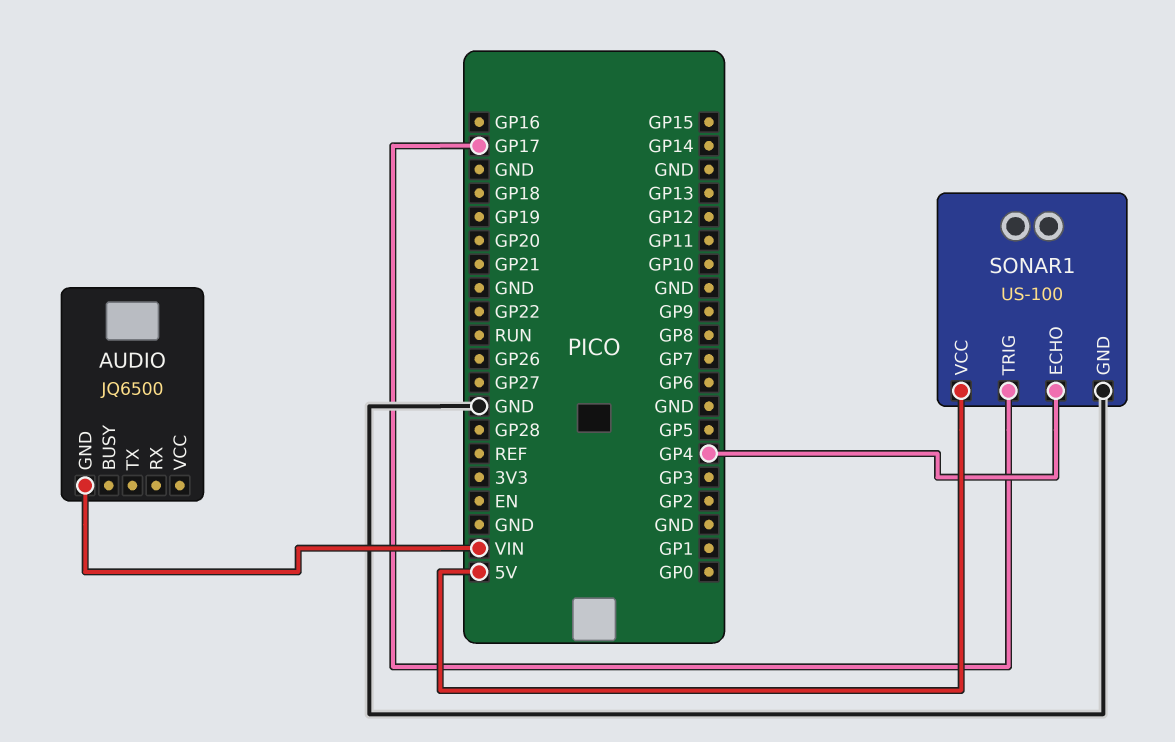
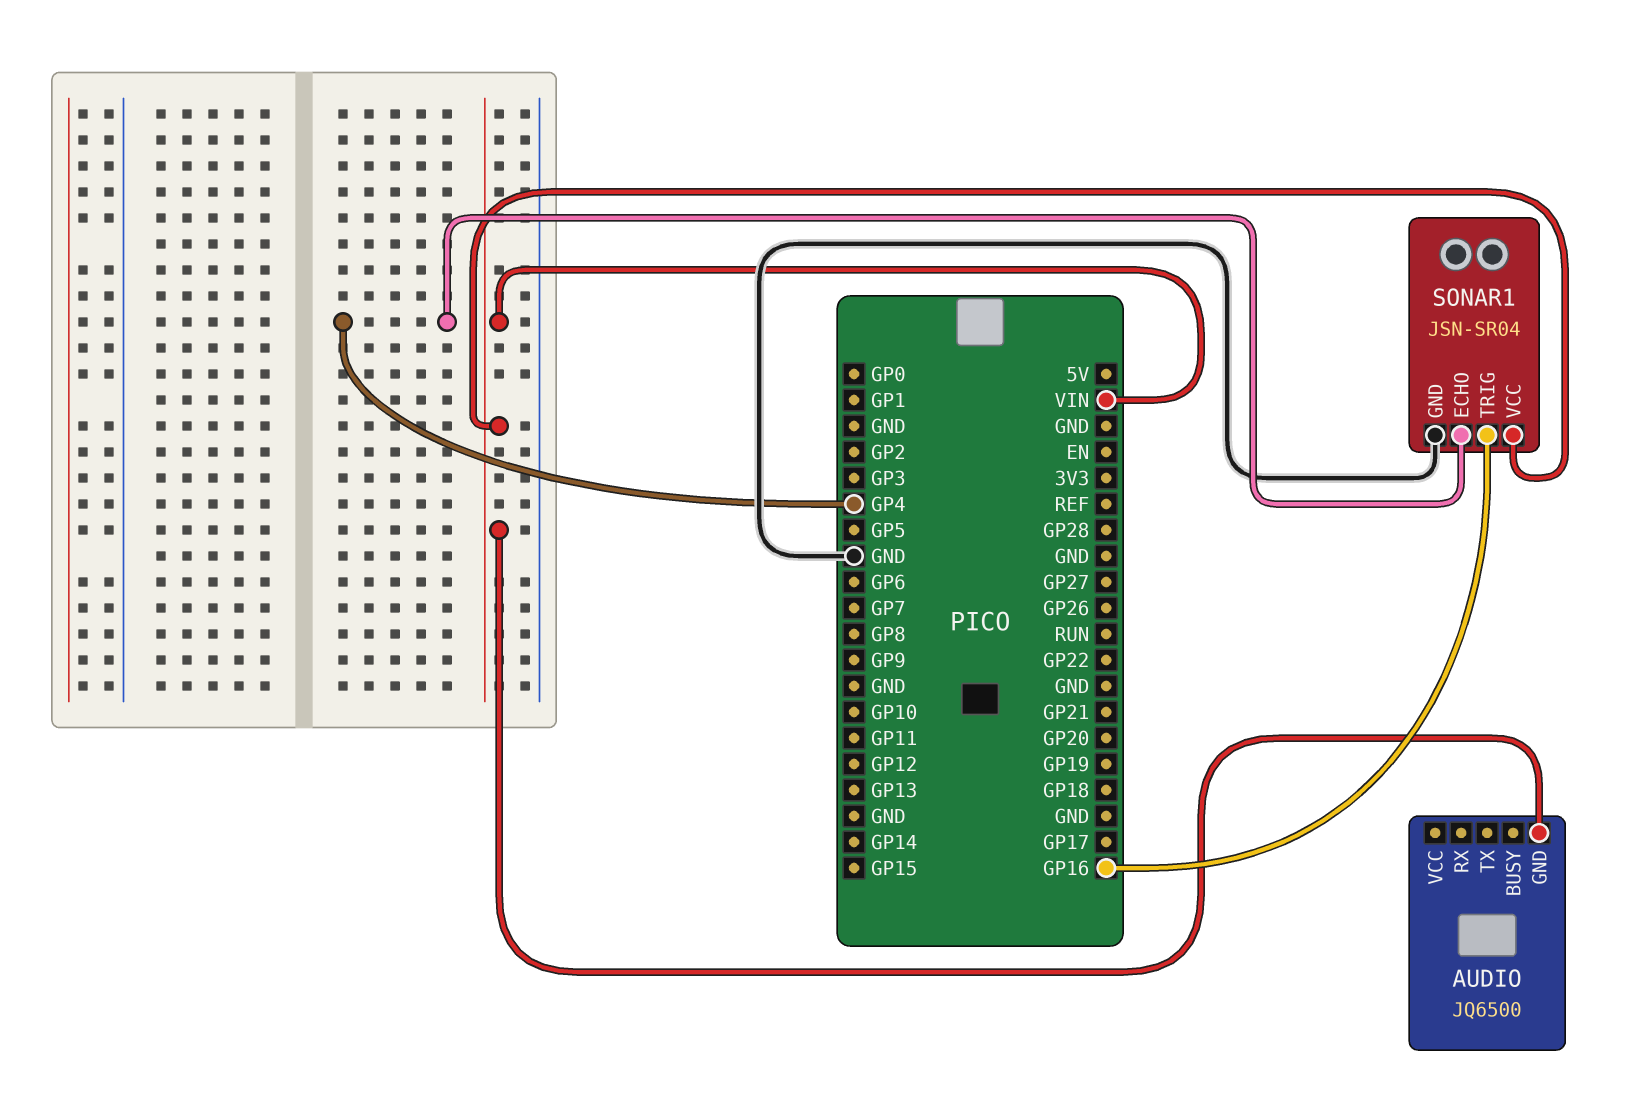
SONAR1: US-100 -> JSN-SR04
SONAR1 pin TRIG: GP17 -> GP16
SONAR1 pin VCC: 5V -> VIN

